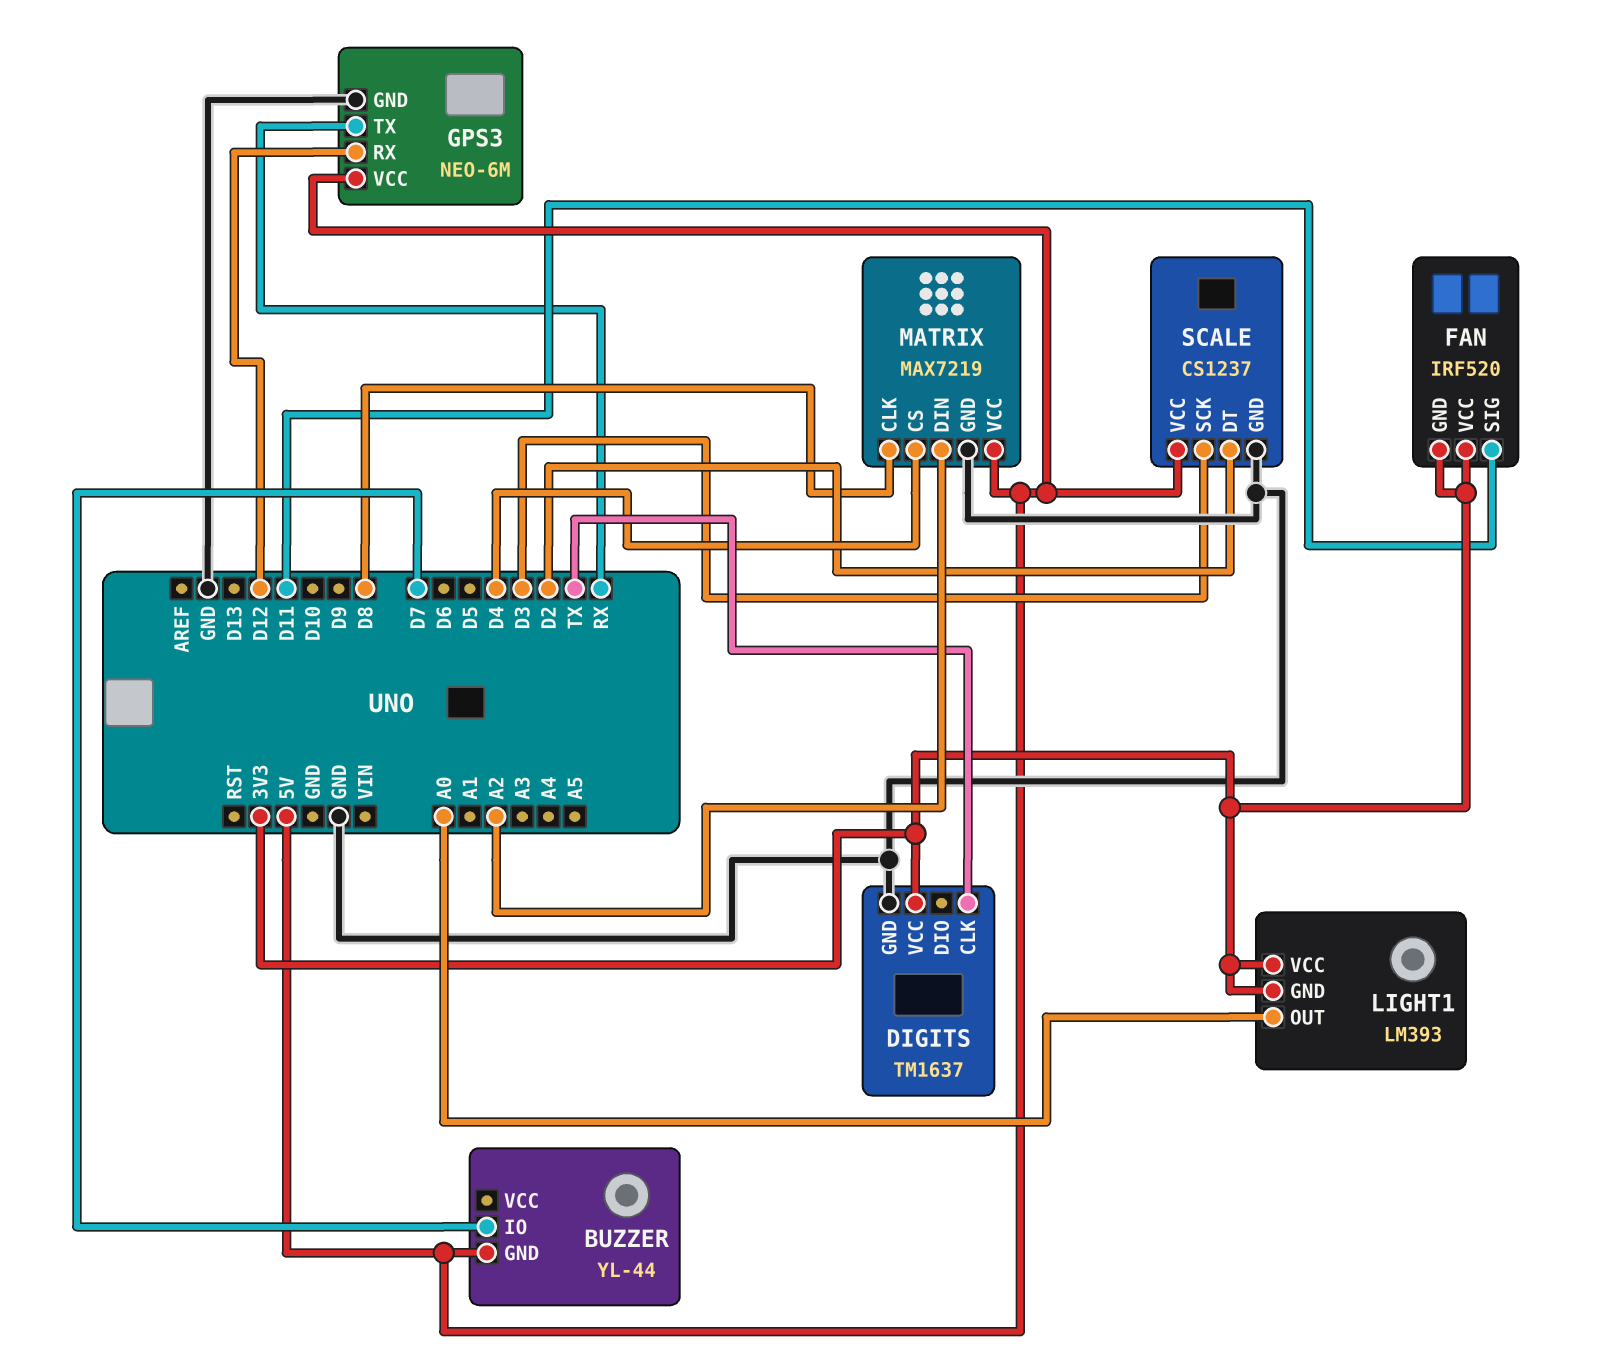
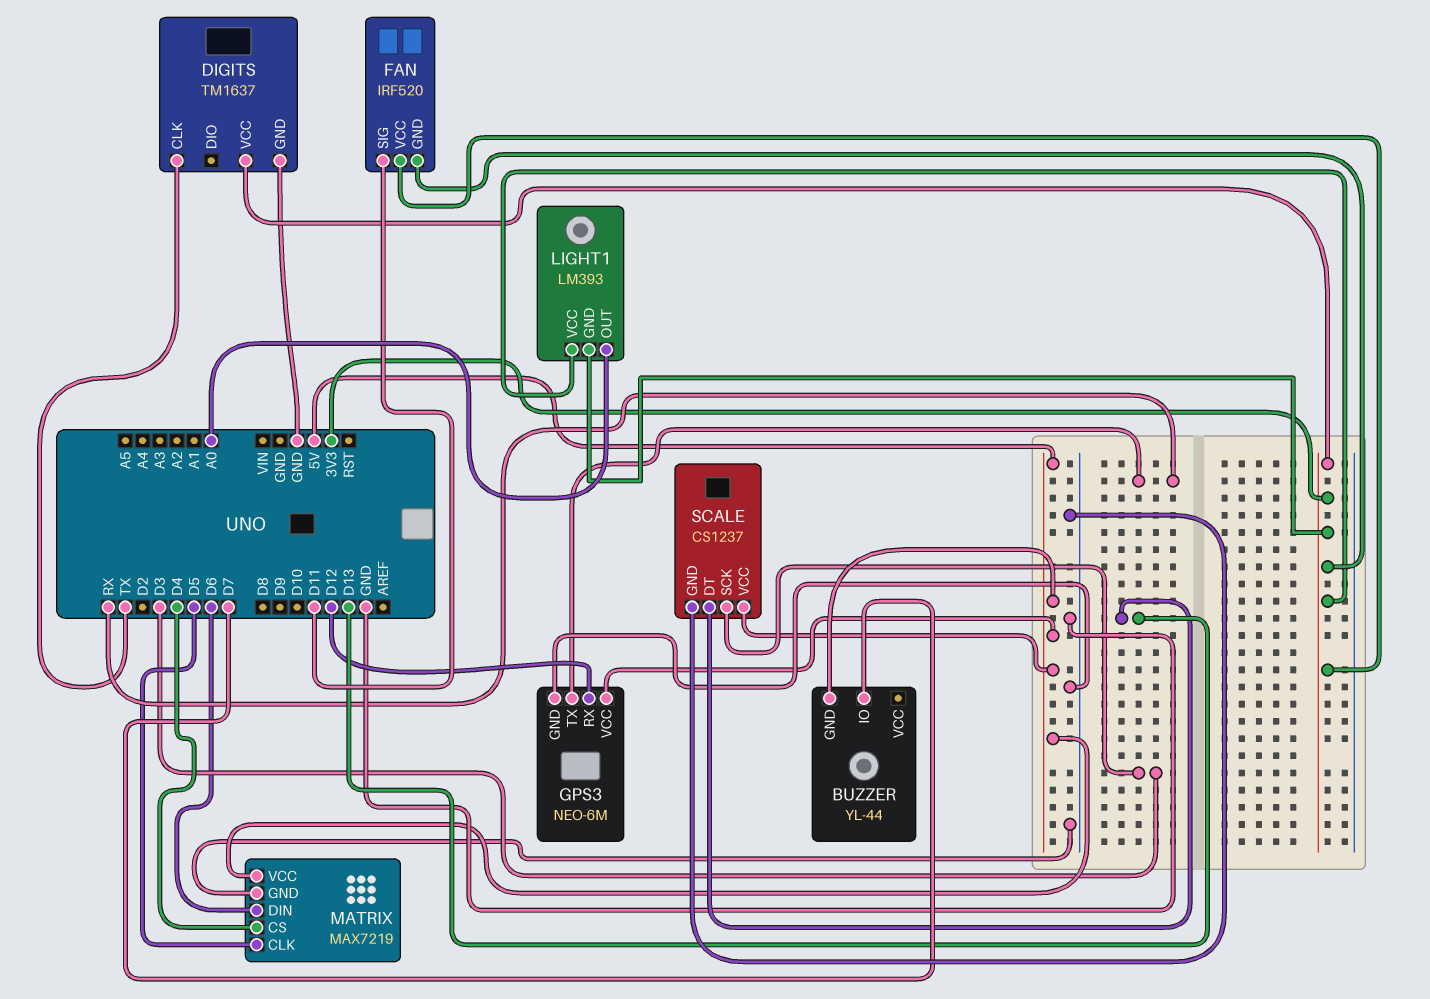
MATRIX pin CLK: D8 -> D5
MATRIX pin DIN: A2 -> D6
SCALE pin DT: D2 -> D13

